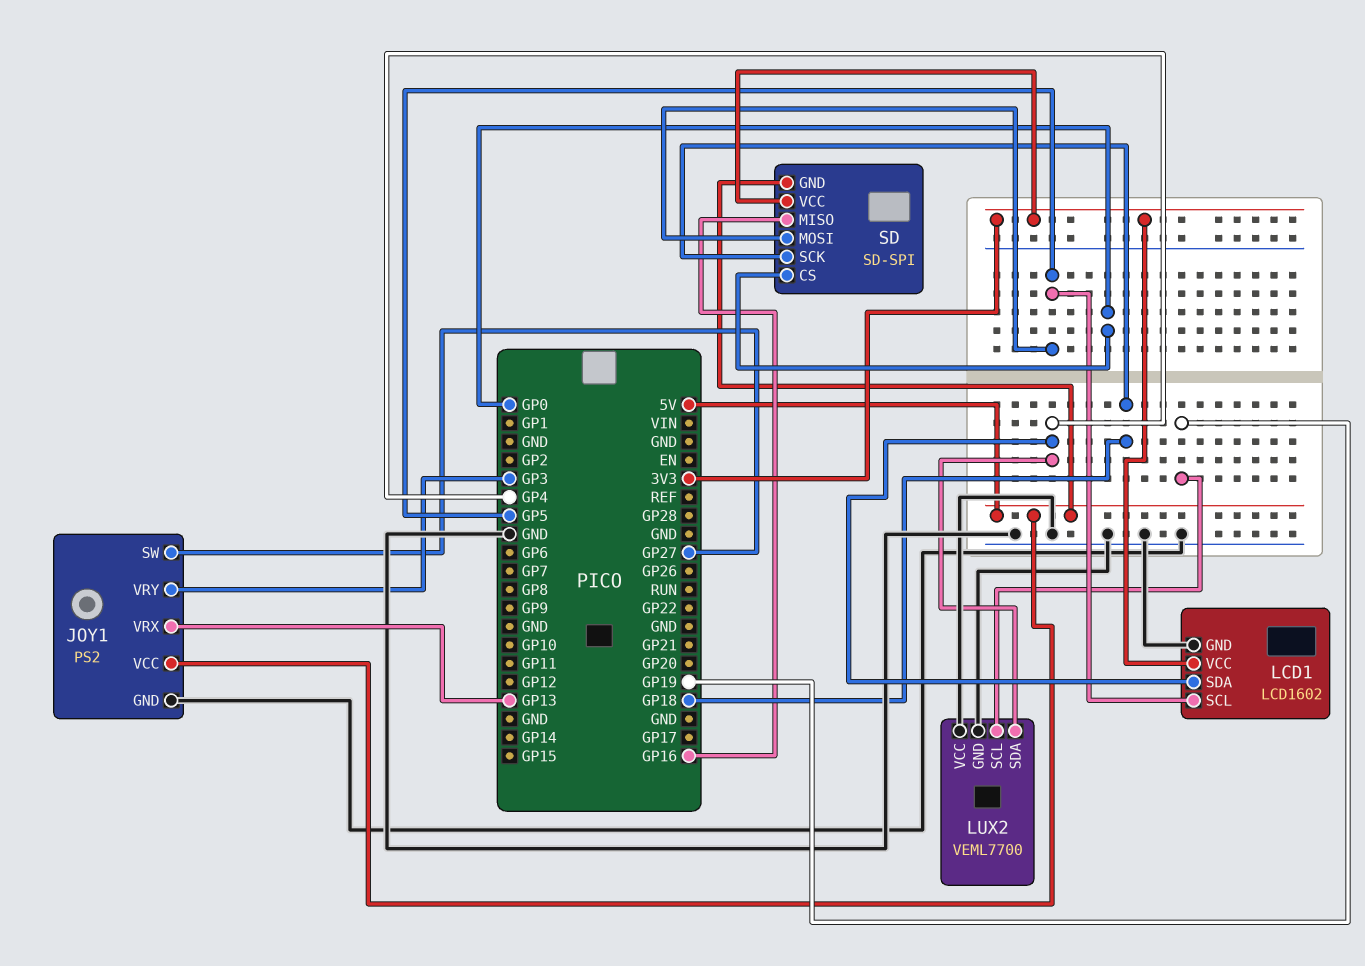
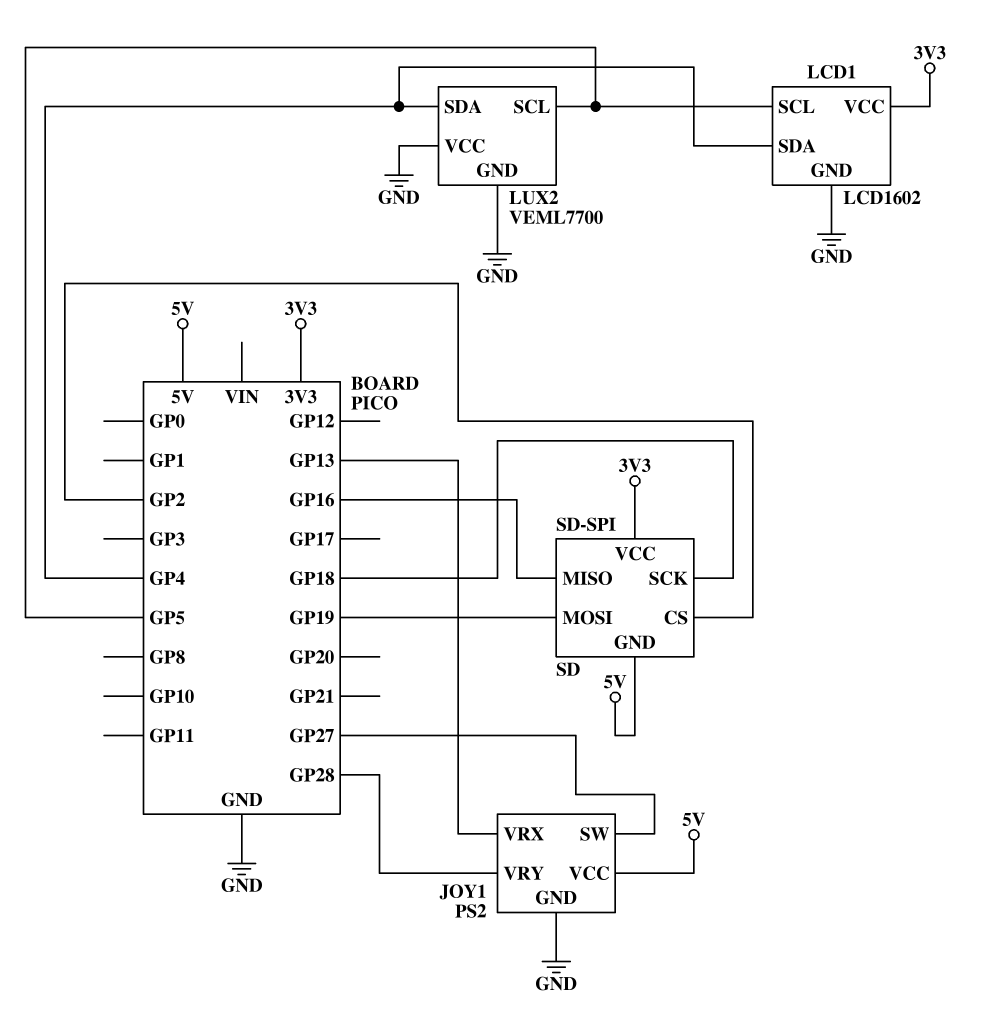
JOY1 pin VRY: GP3 -> GP28
LUX2 pin SCL: GP19 -> GP5
SD pin CS: GP0 -> GP2
SD pin MOSI: GP5 -> GP19

